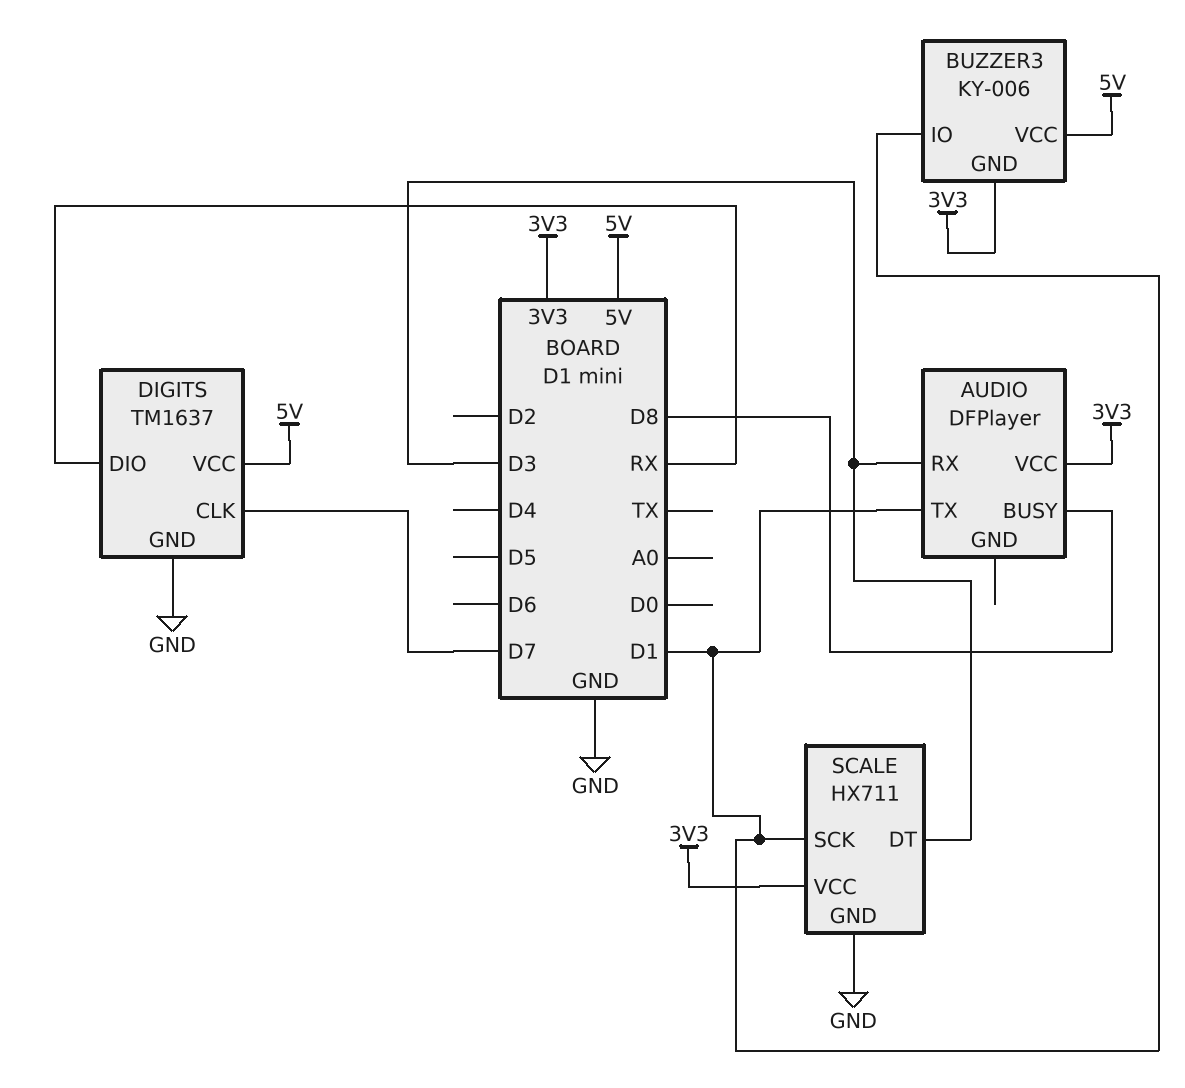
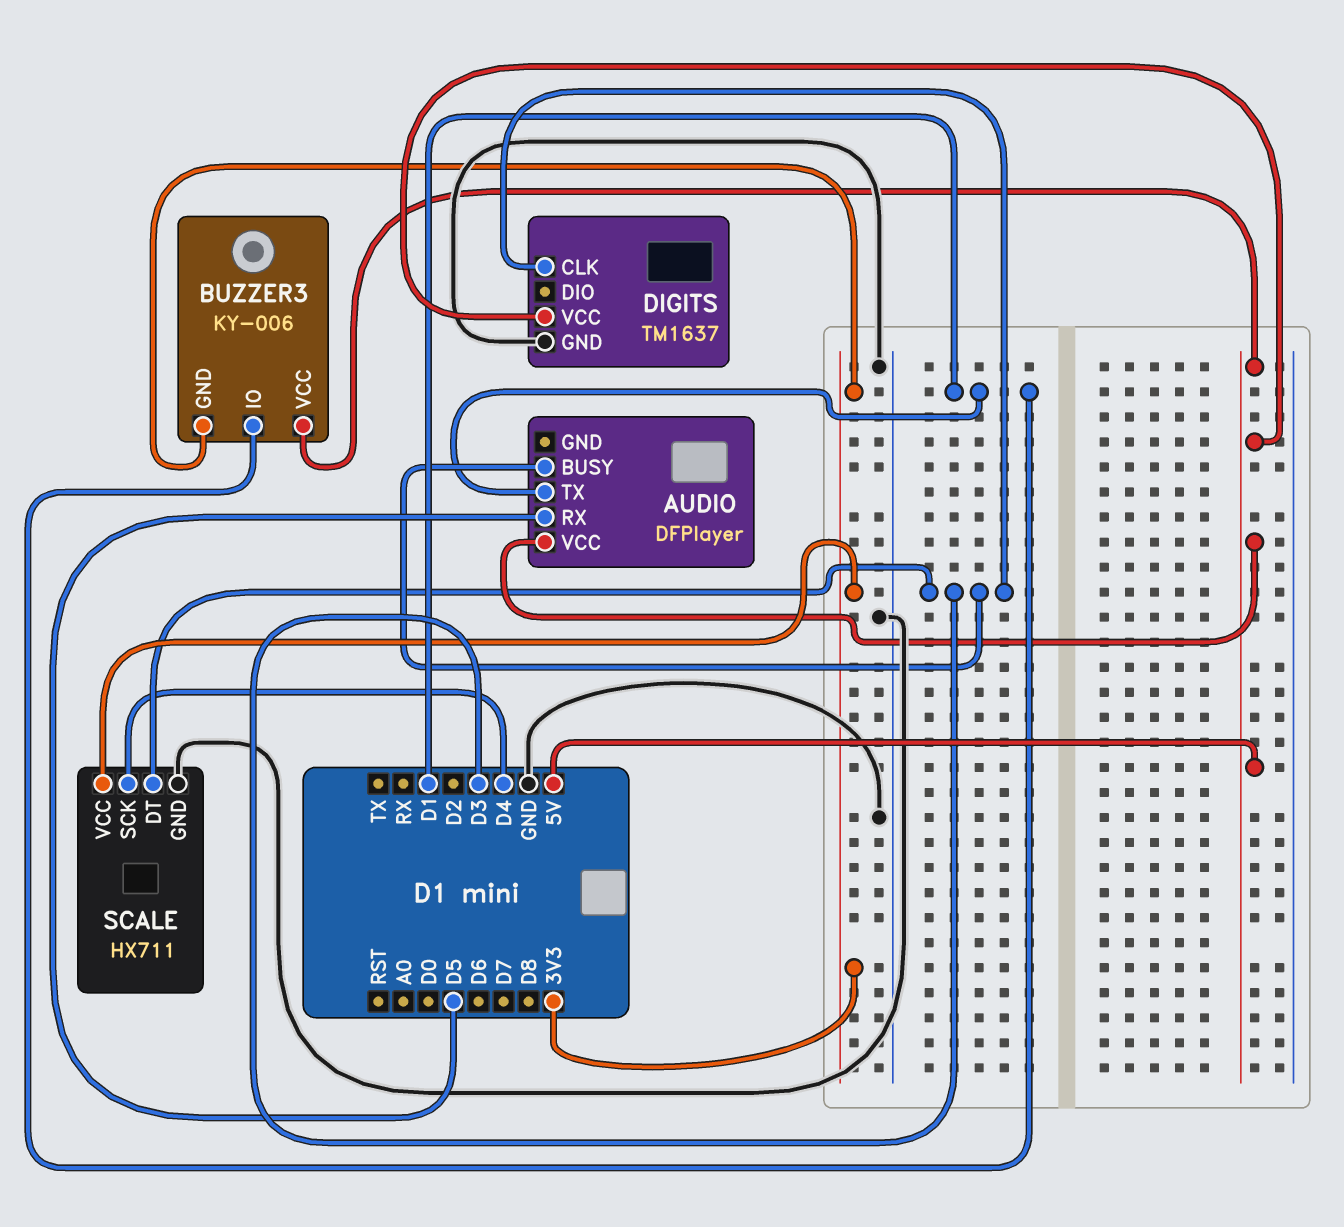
AUDIO pin BUSY: D8 -> D3
AUDIO pin RX: D3 -> D5
AUDIO pin VCC: 3V3 -> 5V
DIGITS pin CLK: D7 -> D3
DIGITS pin DIO: RX -> none
SCALE pin SCK: D1 -> D4

